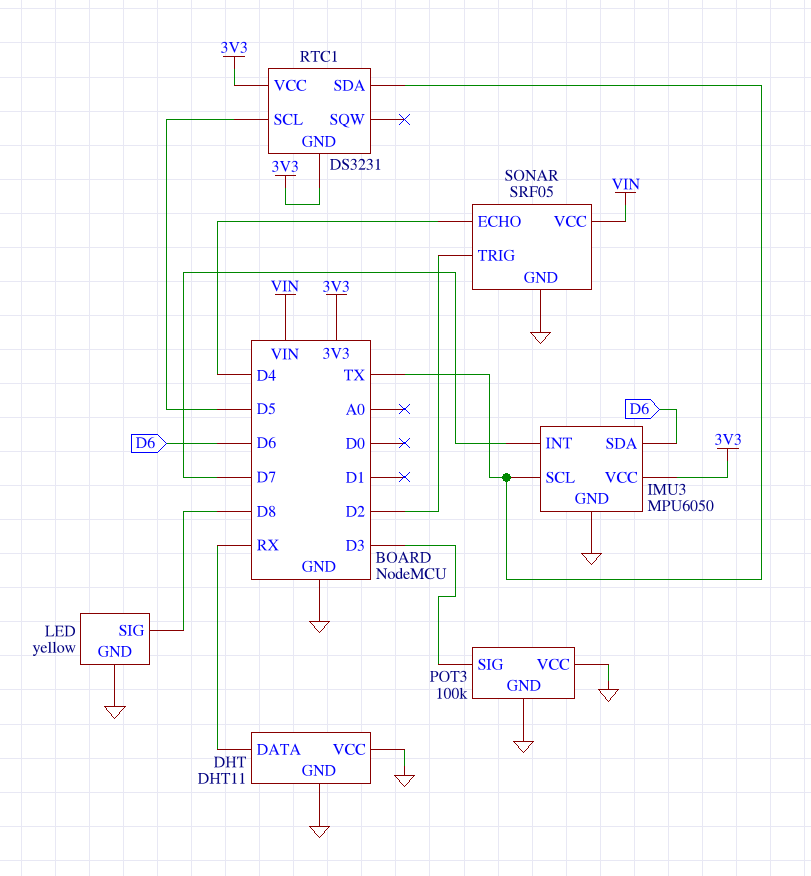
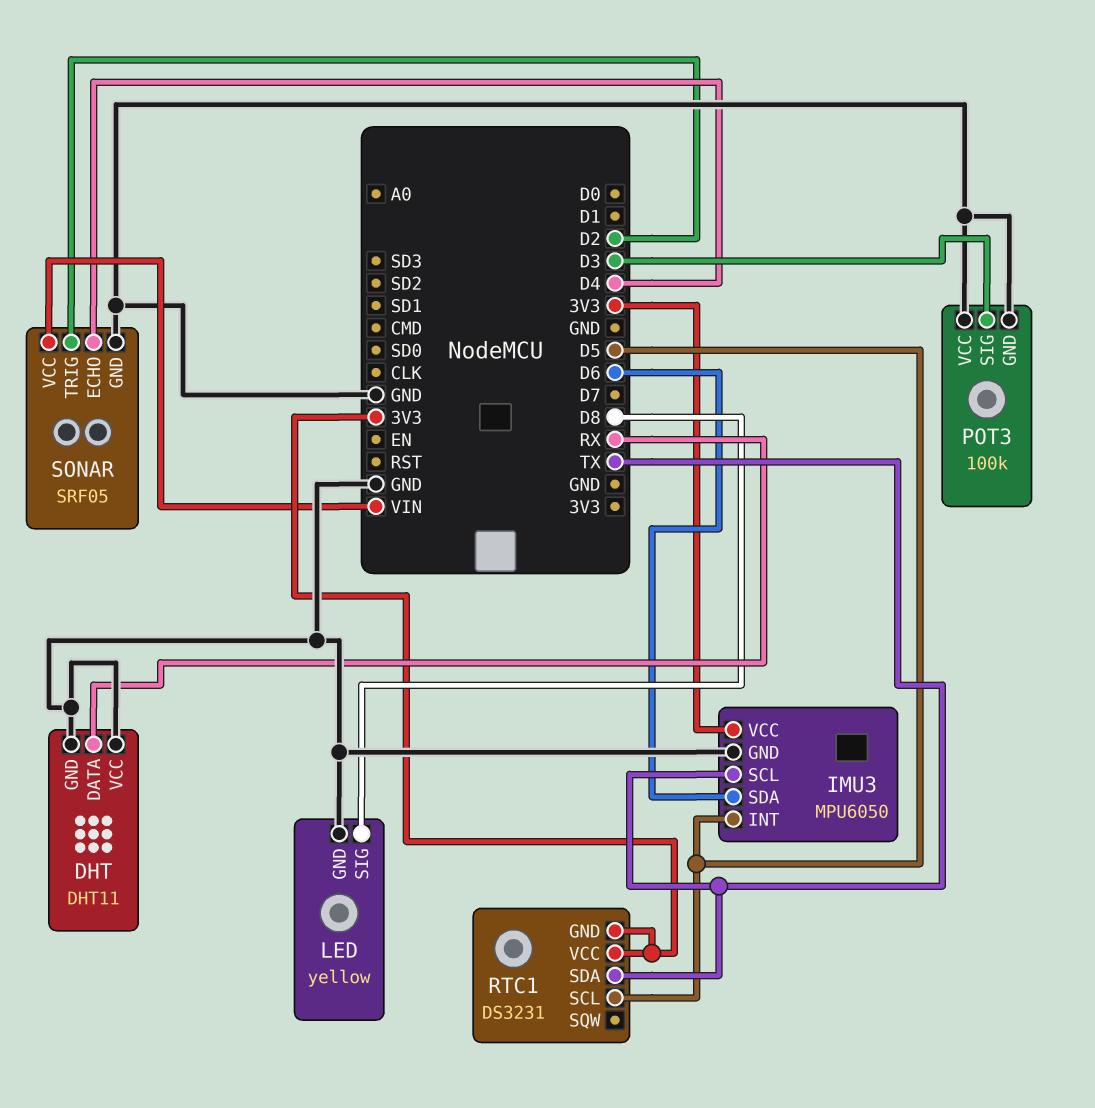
IMU3 pin INT: D7 -> D5

